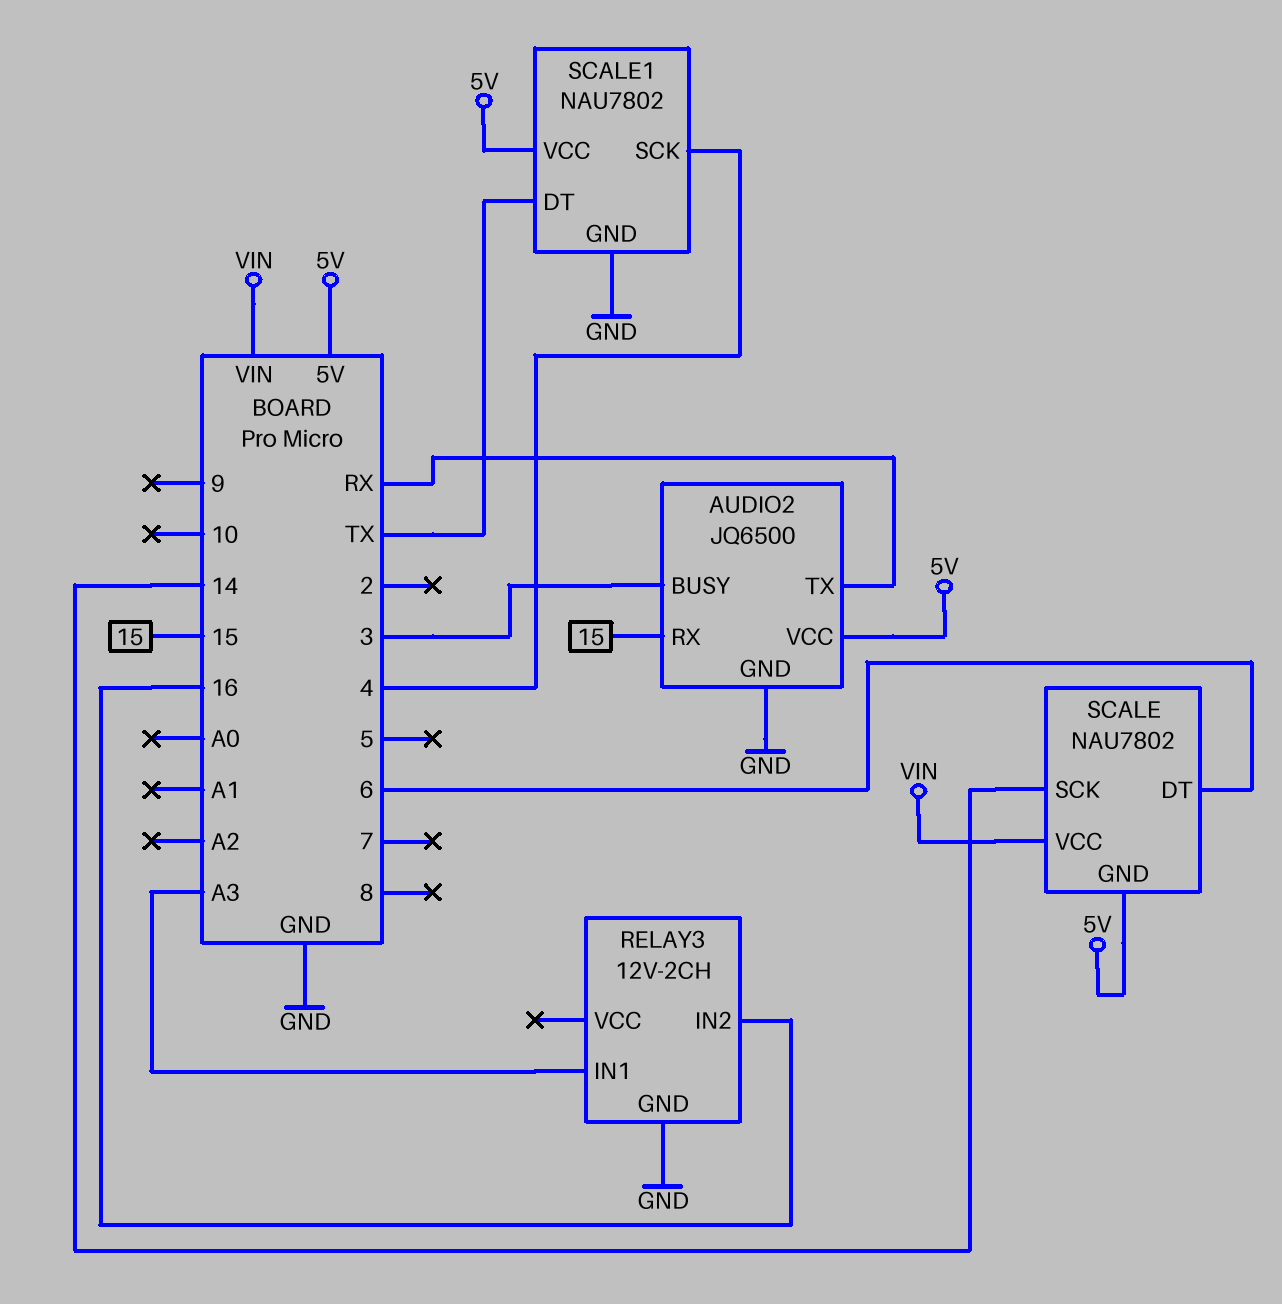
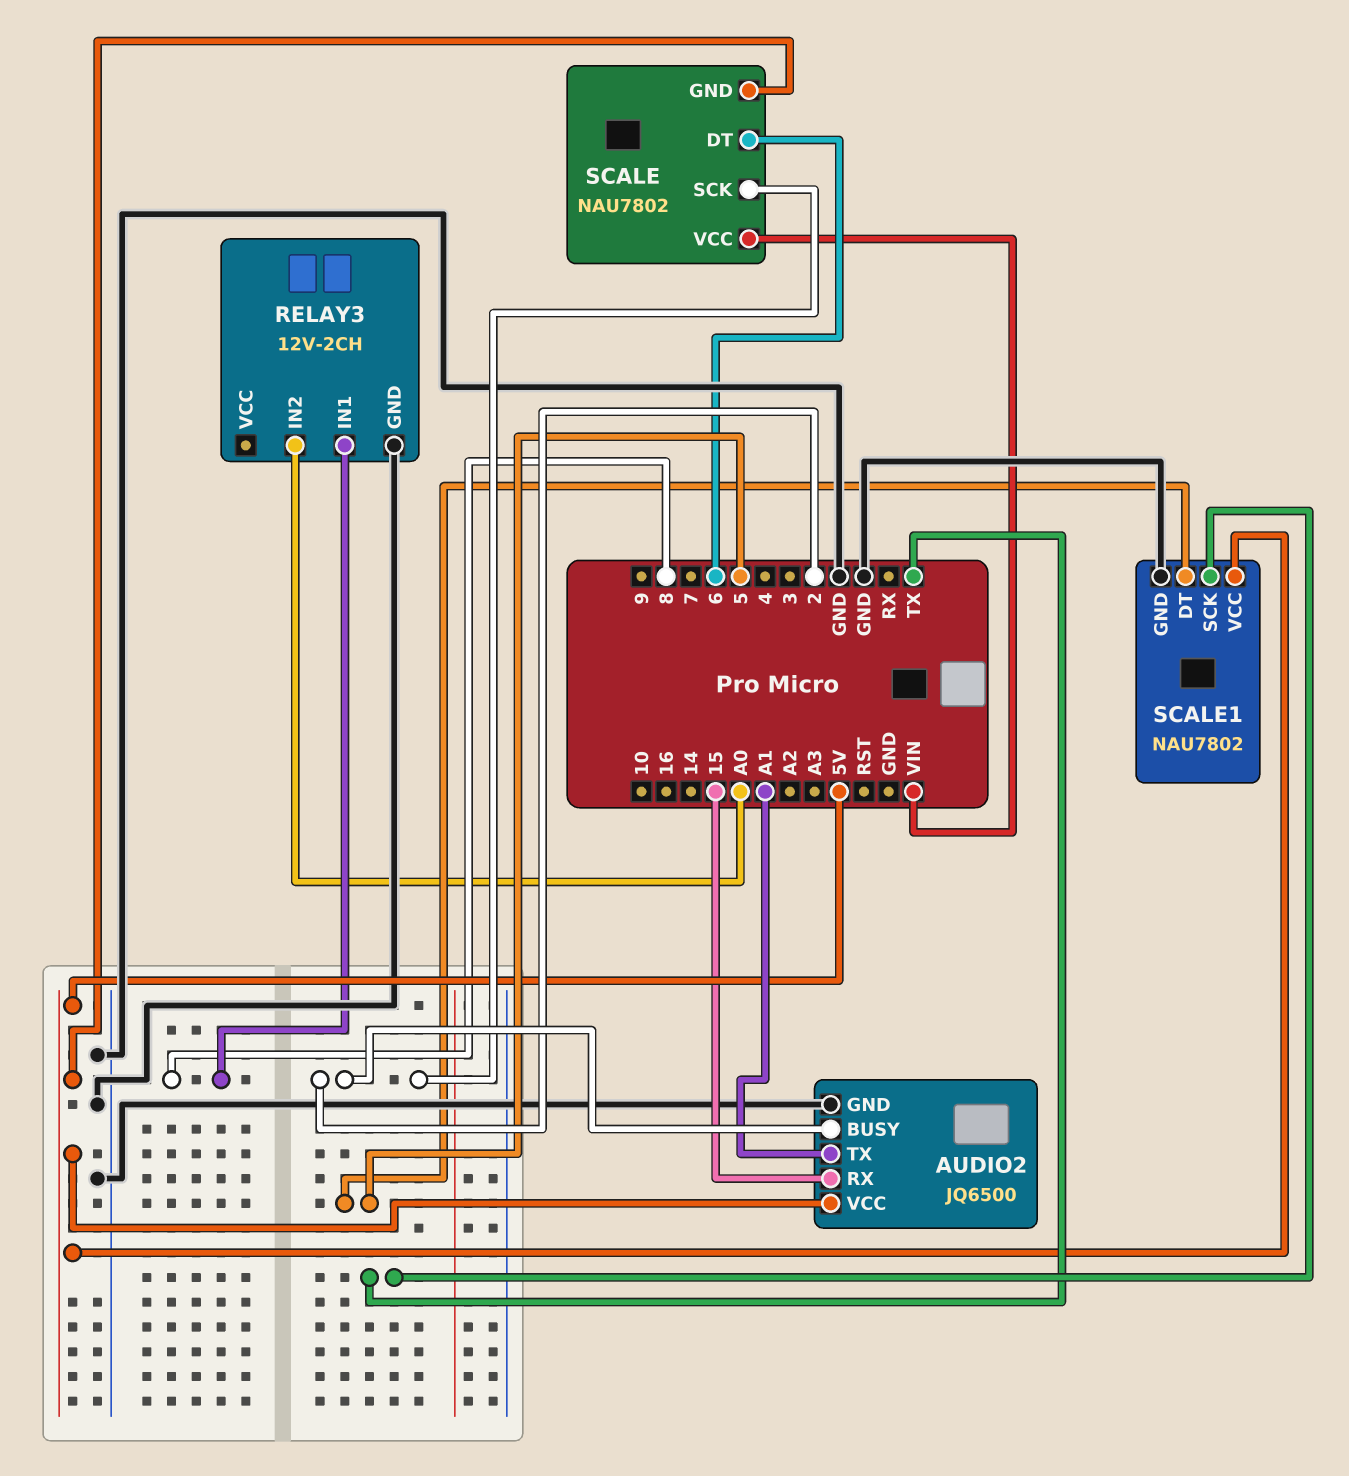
AUDIO2 pin BUSY: 3 -> 2
AUDIO2 pin TX: RX -> A1
RELAY3 pin IN1: A3 -> 8
RELAY3 pin IN2: 16 -> A0
SCALE pin SCK: 14 -> 2
SCALE1 pin DT: TX -> 5
SCALE1 pin SCK: 4 -> TX

